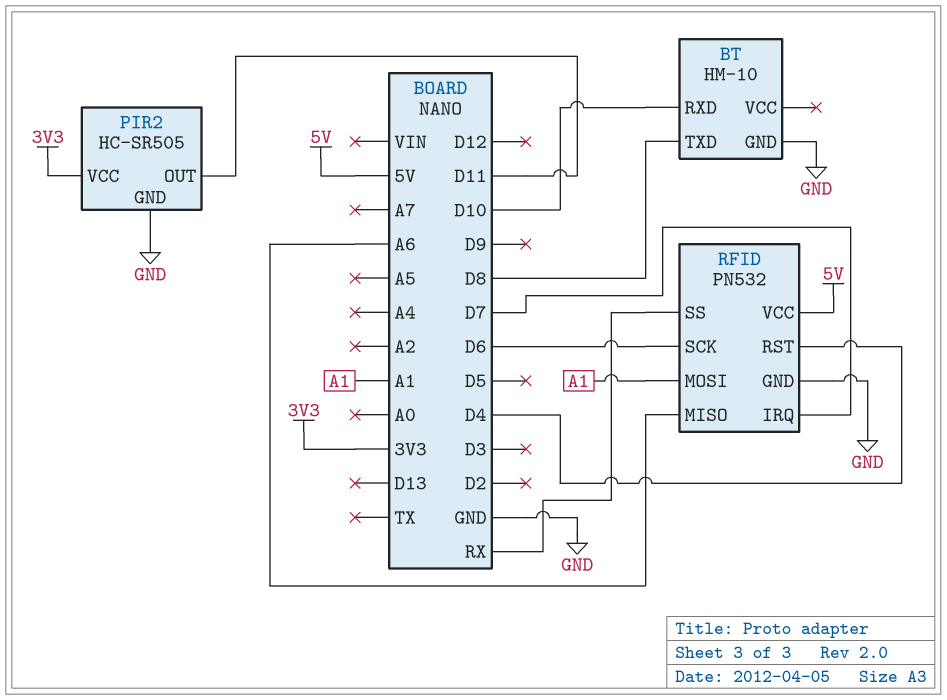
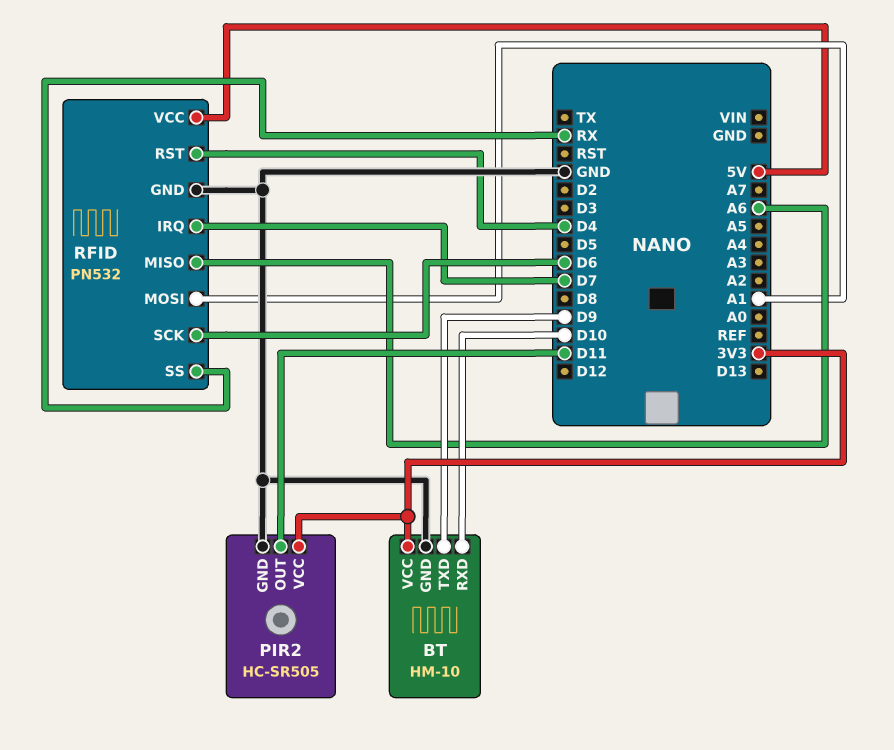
BT pin TXD: D8 -> D9
BT pin VCC: none -> 3V3

